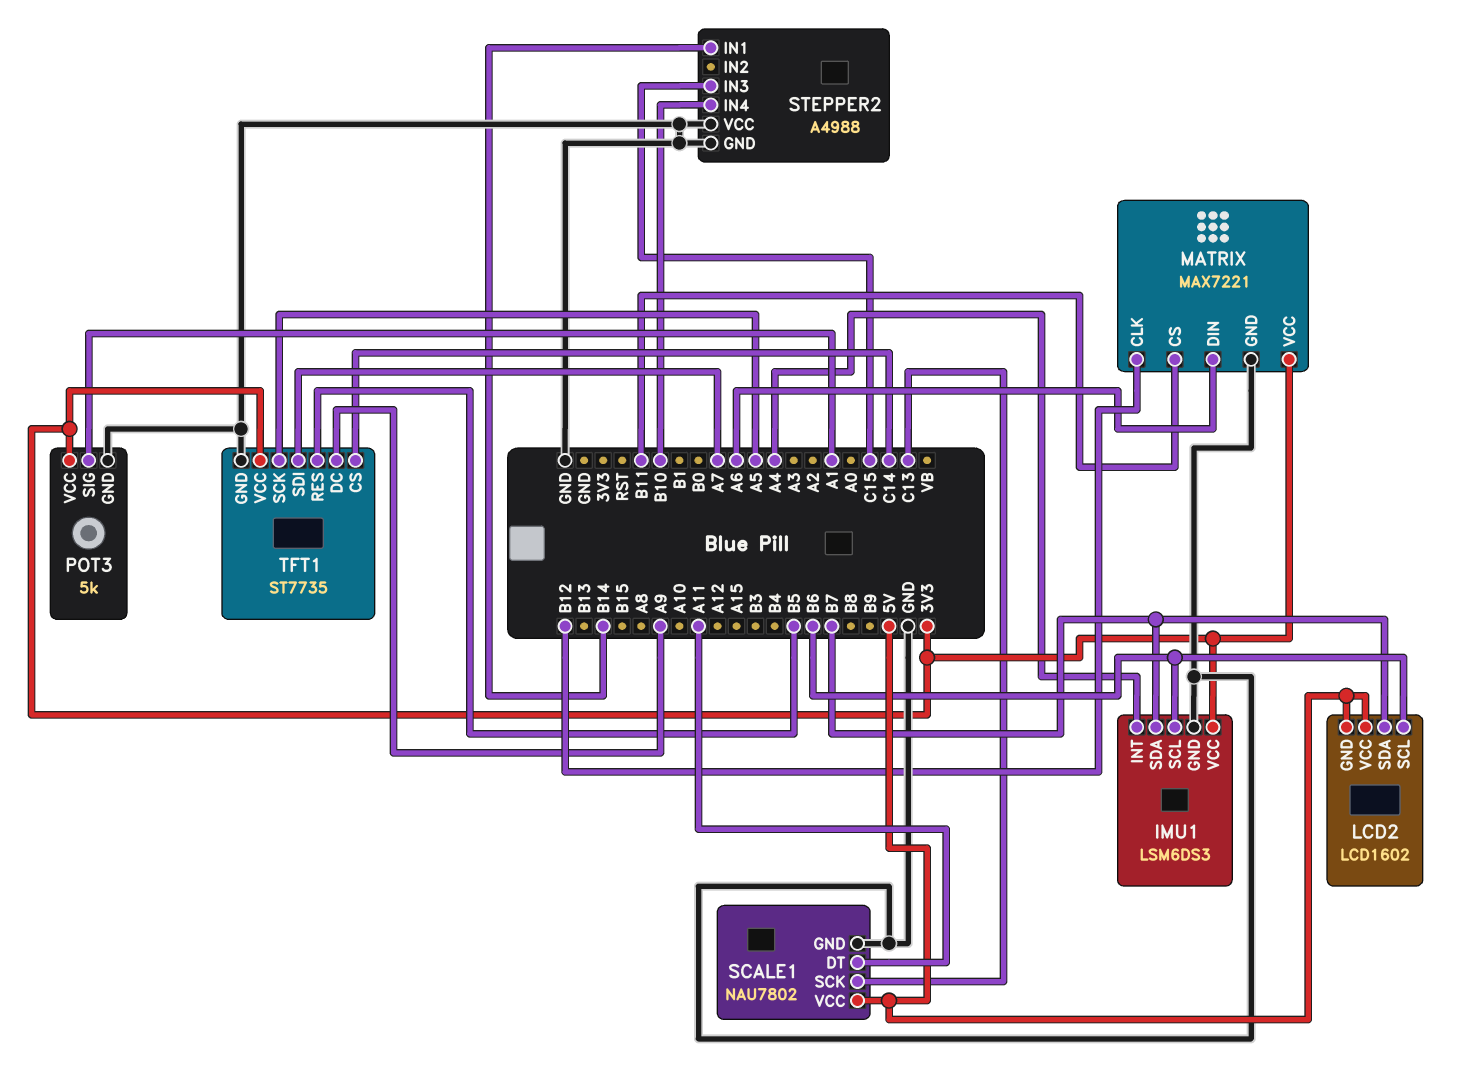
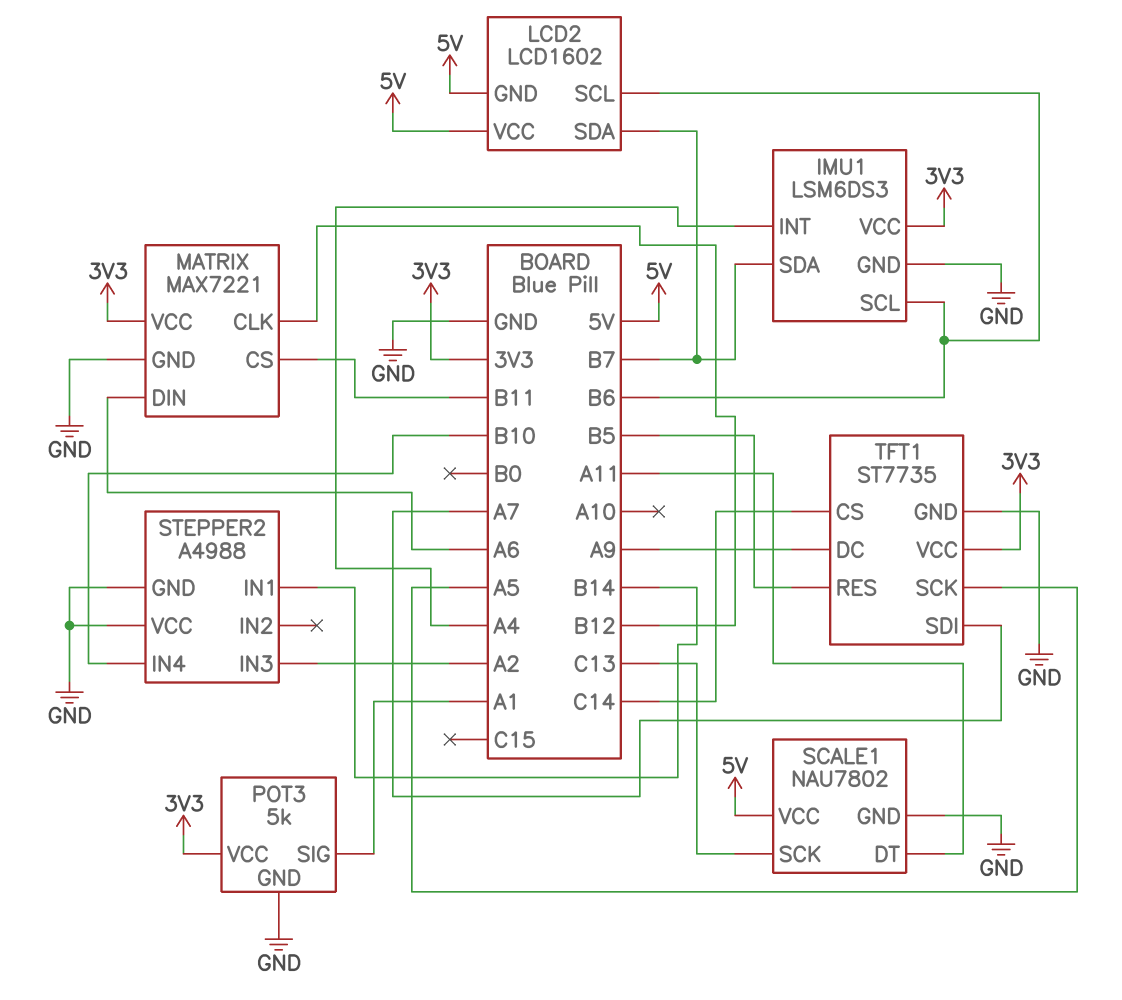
STEPPER2 pin IN3: C15 -> A2

